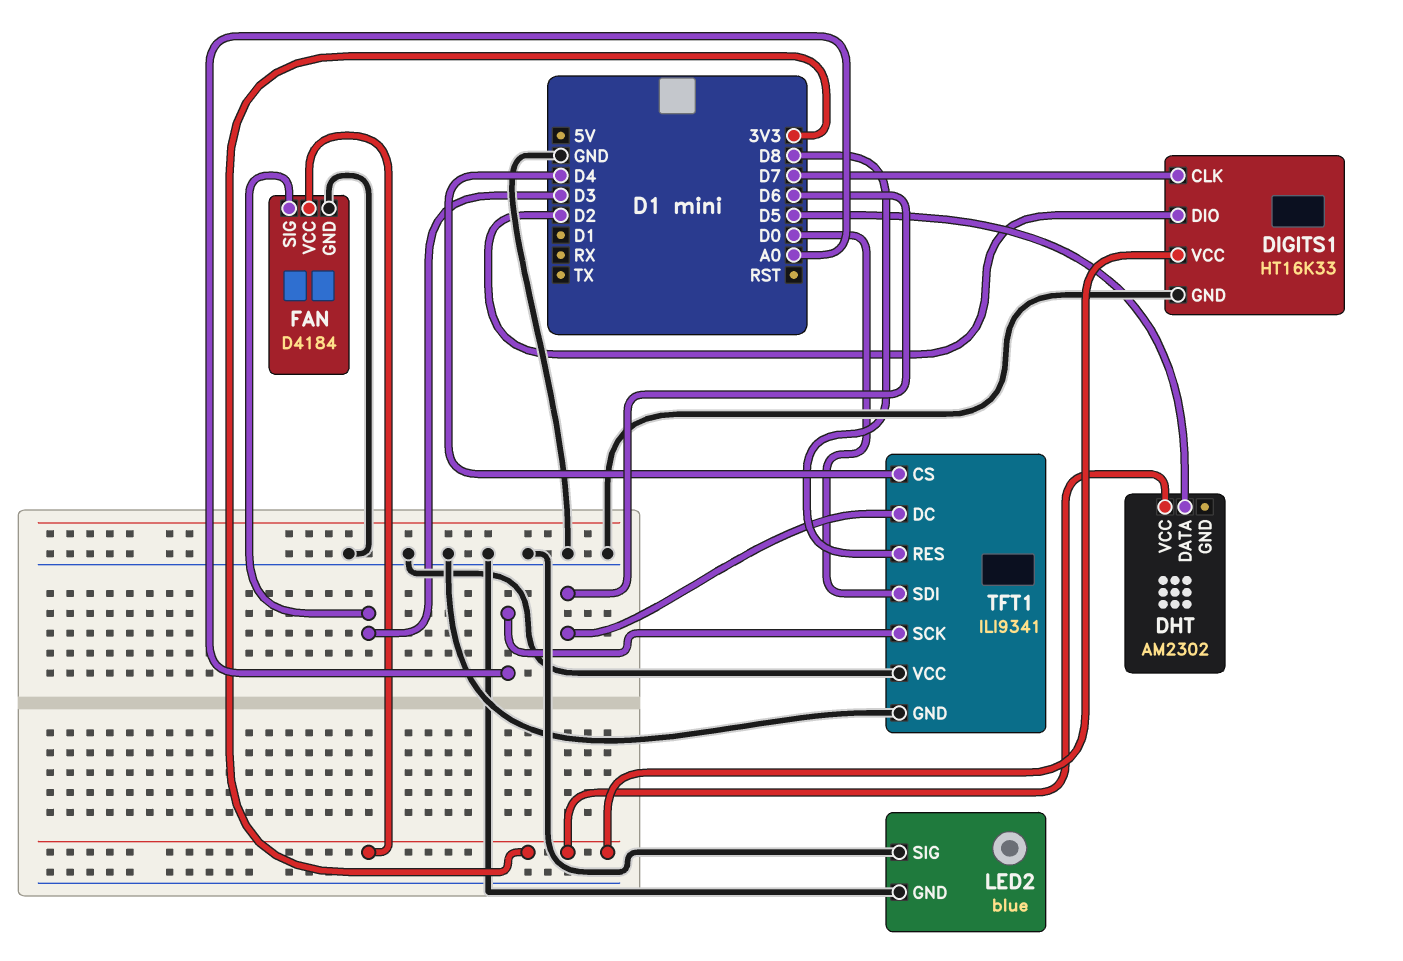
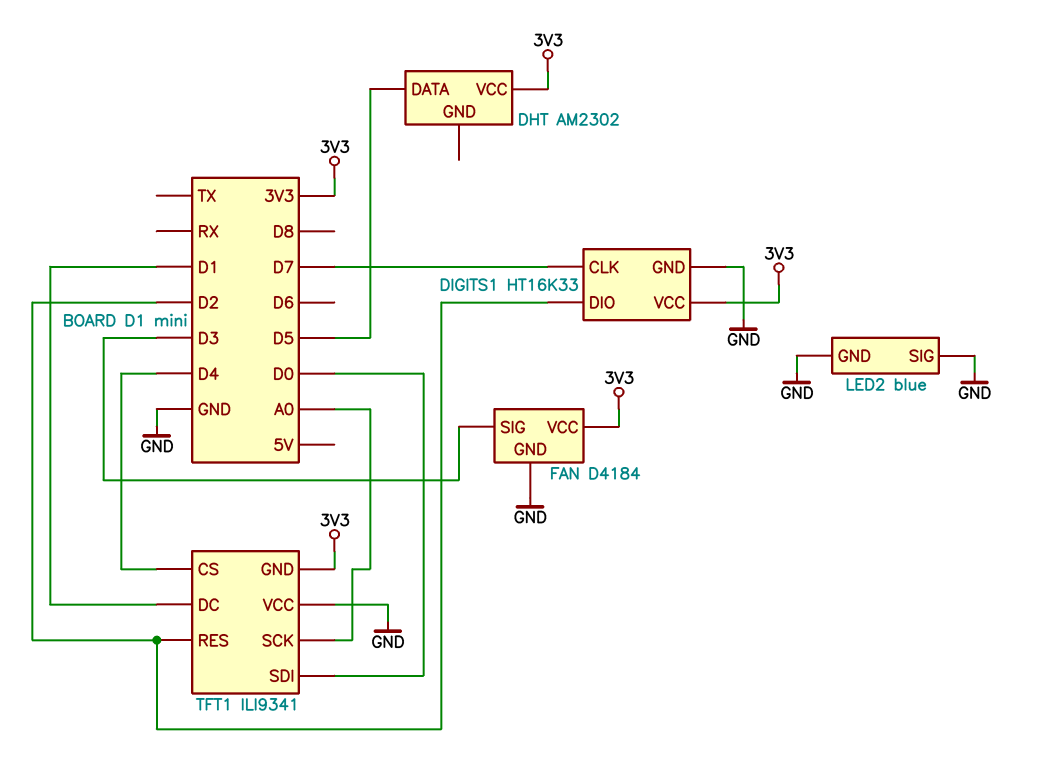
TFT1 pin DC: D6 -> D1
TFT1 pin GND: GND -> 3V3
TFT1 pin RES: D8 -> D2

